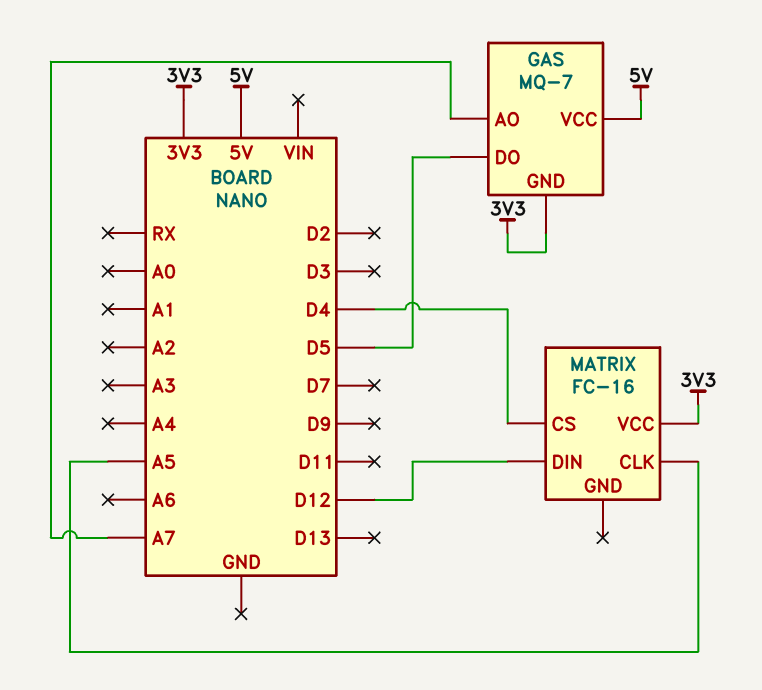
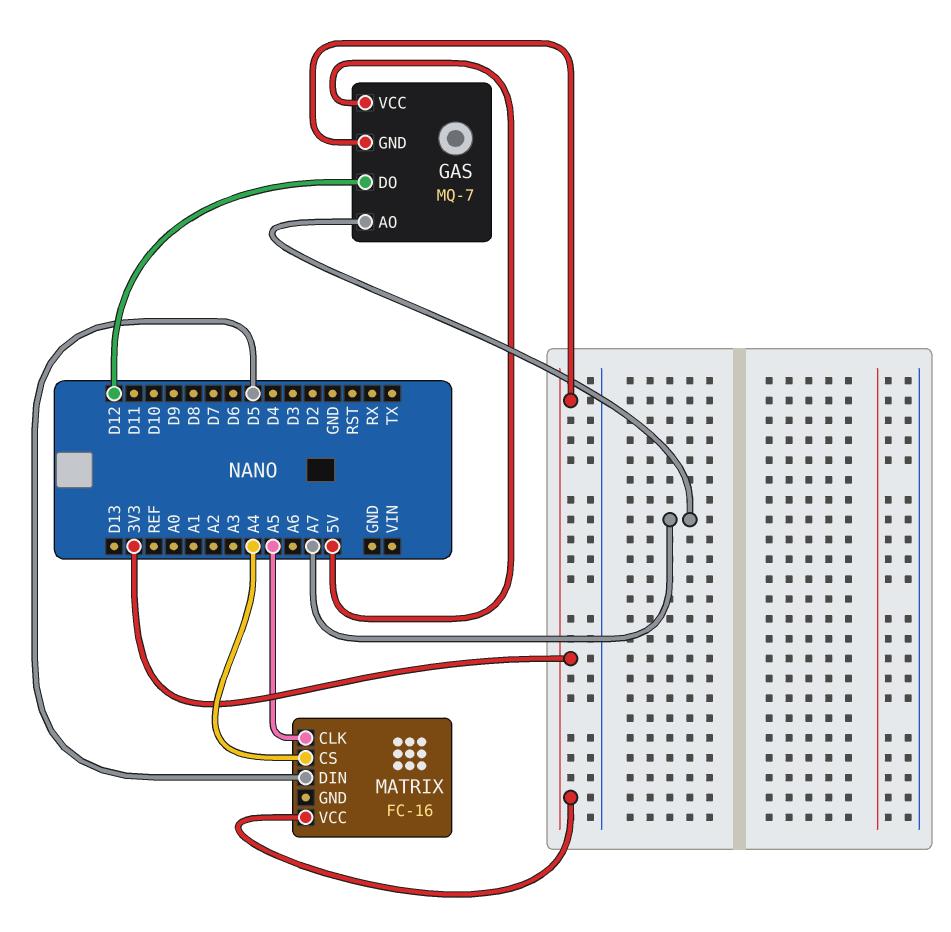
GAS pin DO: D5 -> D12
MATRIX pin CS: D4 -> A4
MATRIX pin DIN: D12 -> D5

